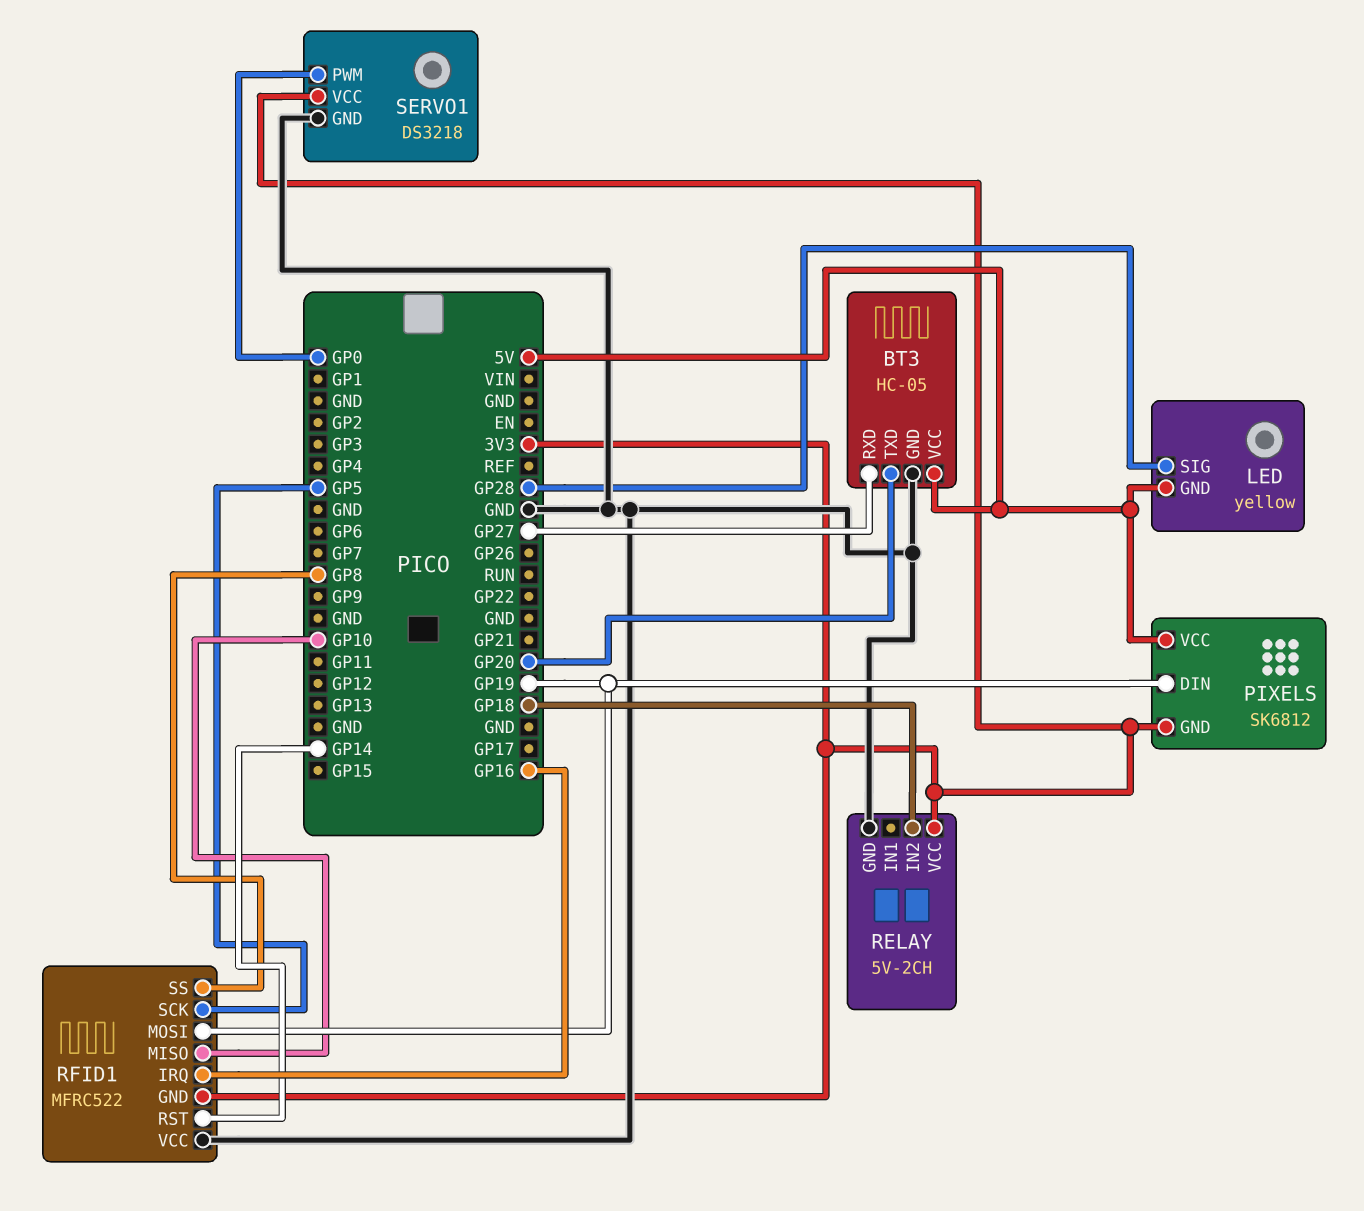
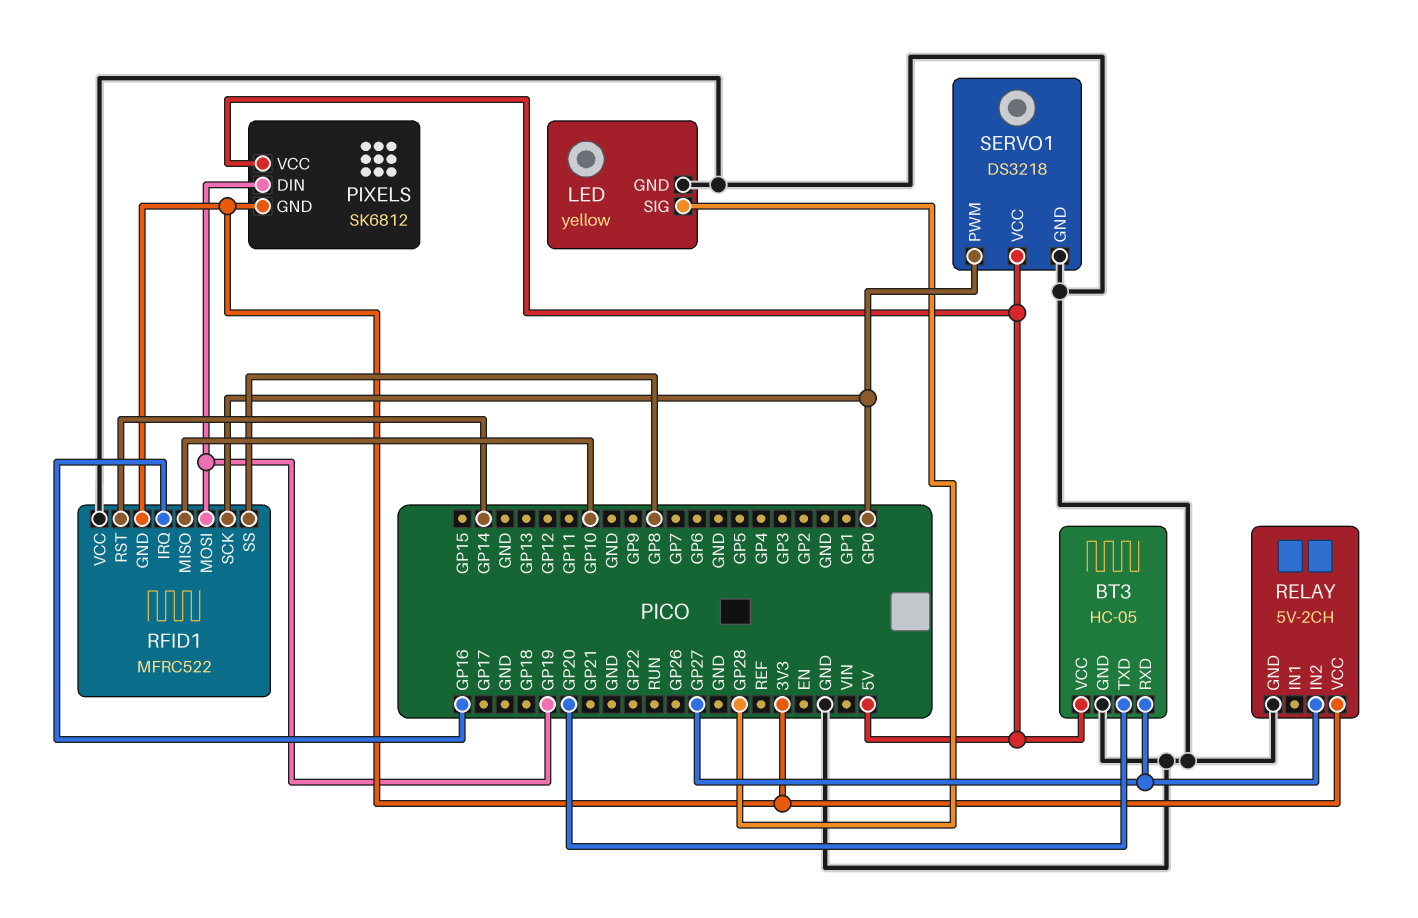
LED pin GND: 5V -> GND
RELAY pin IN2: GP18 -> GP27
RFID1 pin SCK: GP5 -> GP0
SERVO1 pin VCC: 3V3 -> 5V

